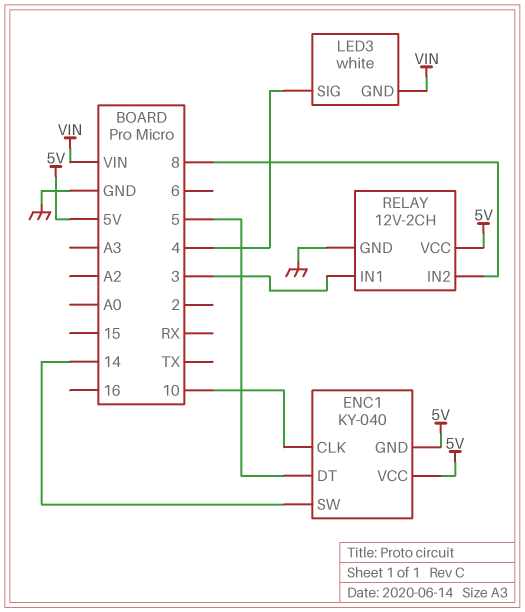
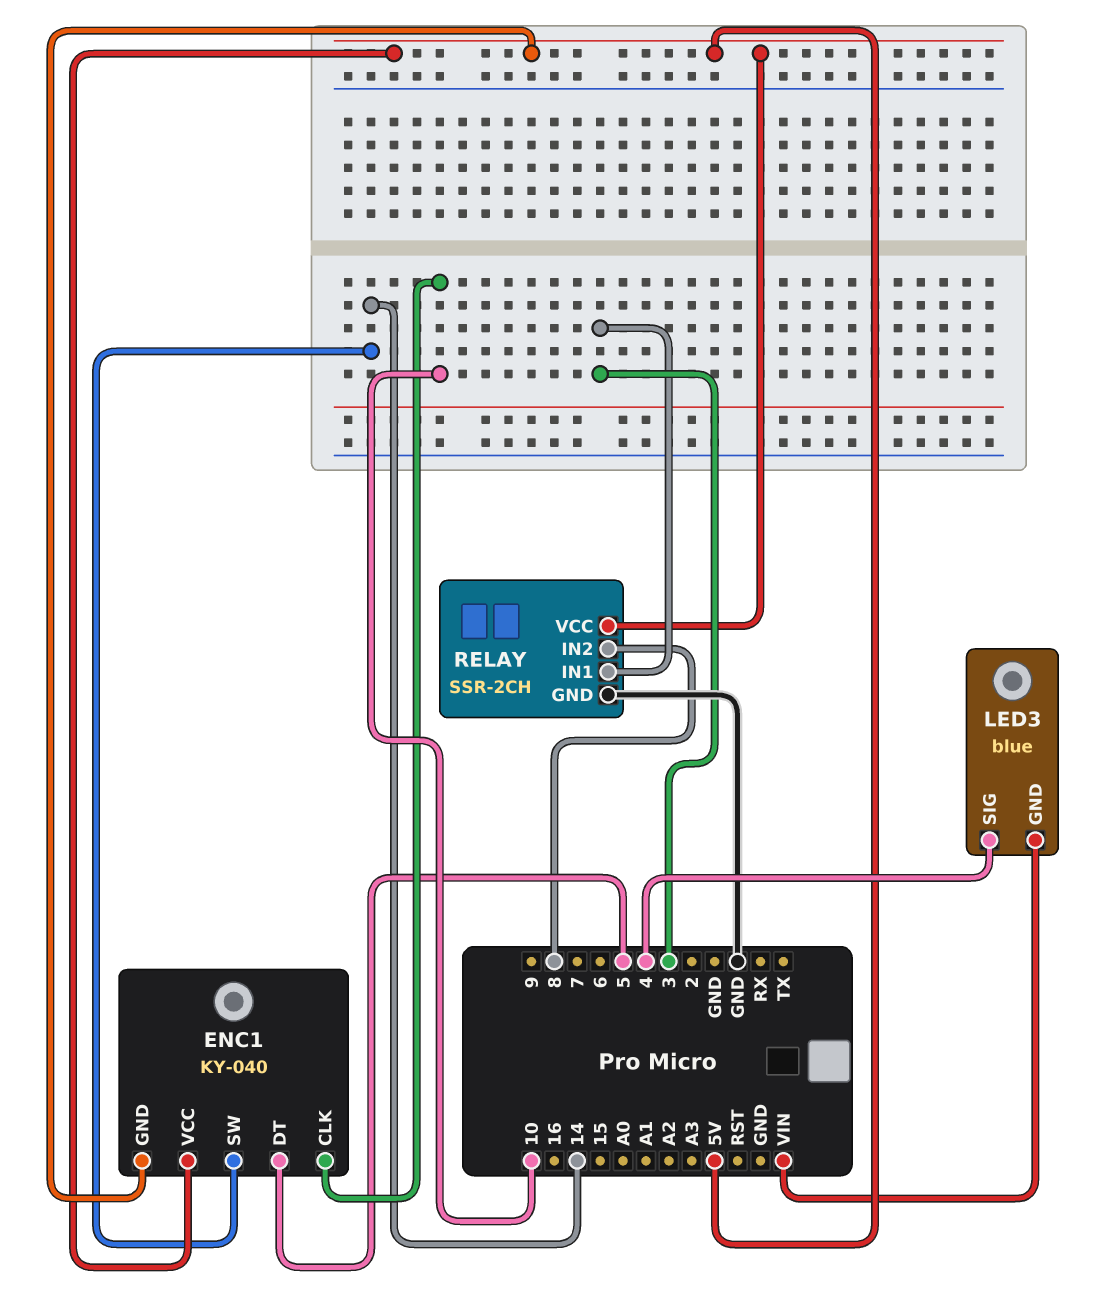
LED3: white -> blue
RELAY: 12V-2CH -> SSR-2CH

